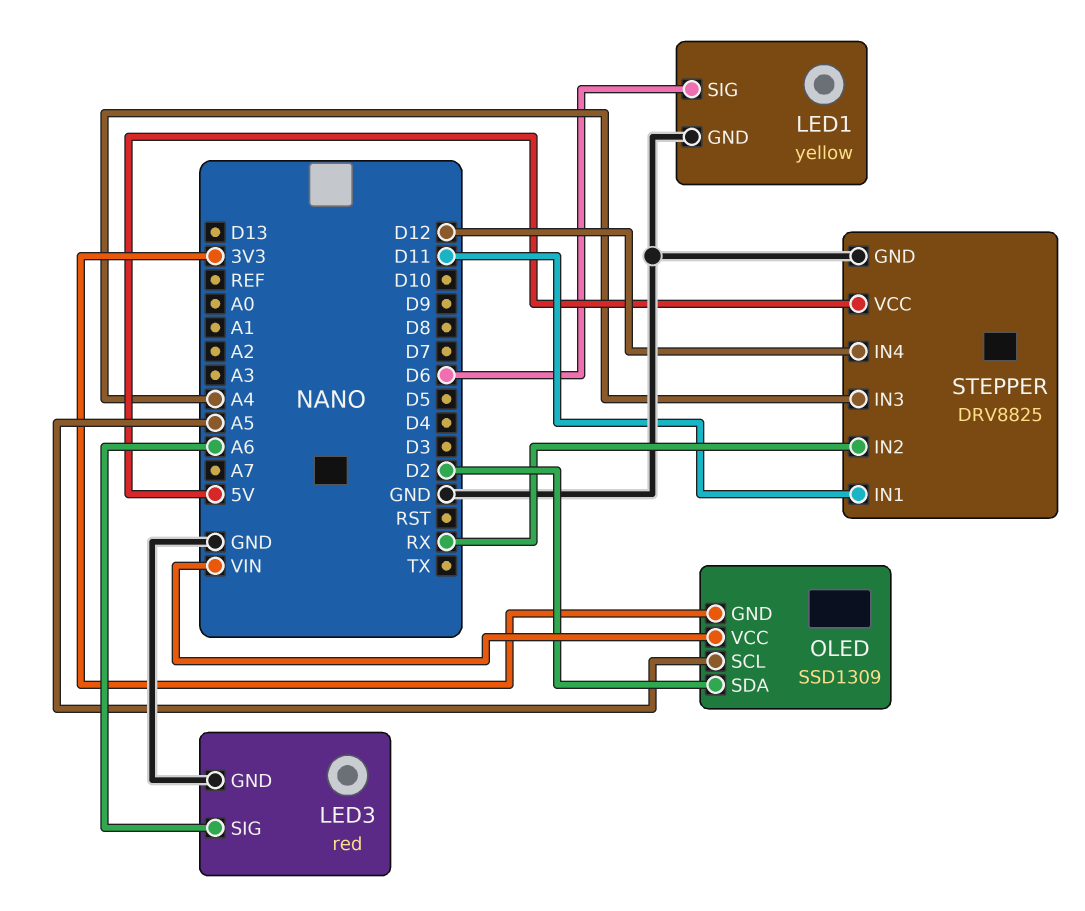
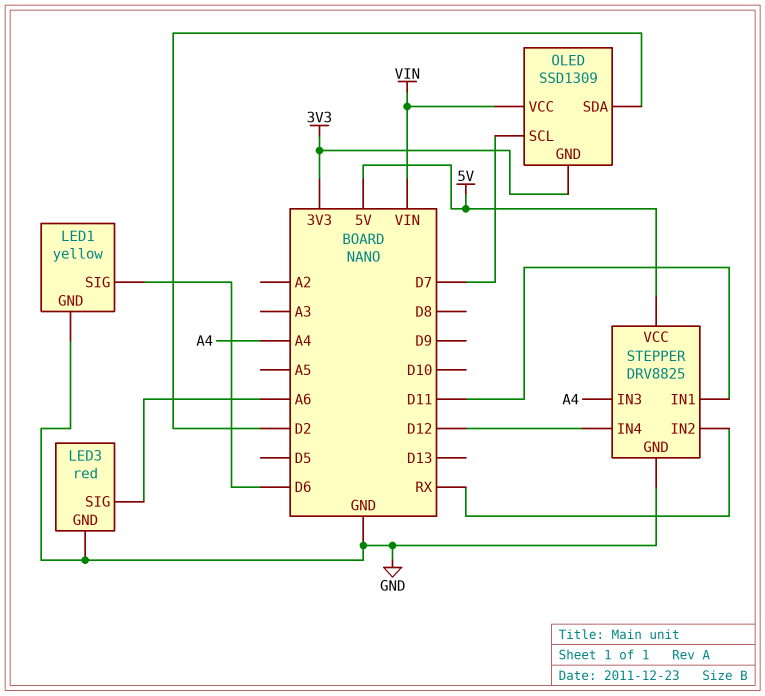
OLED pin SCL: A5 -> D7

